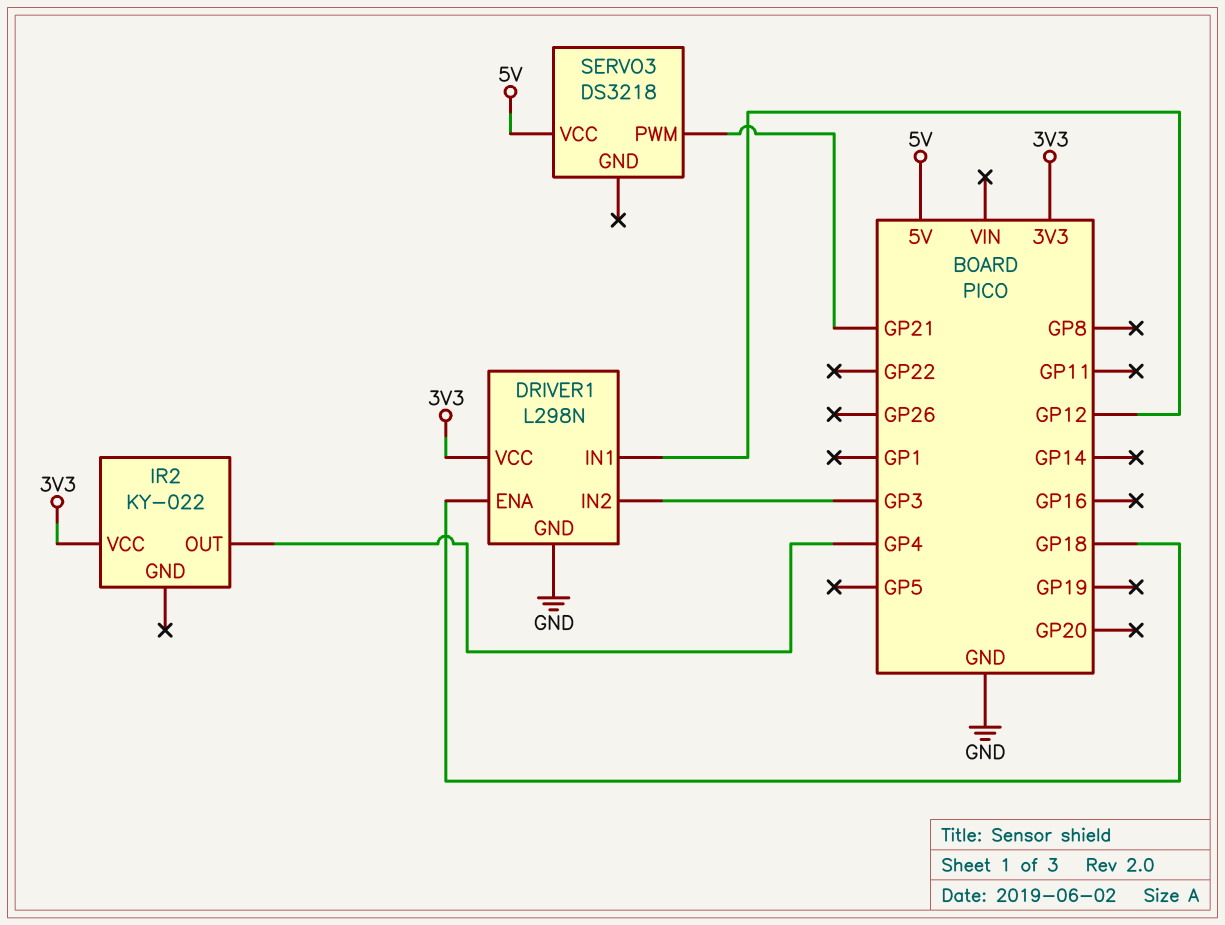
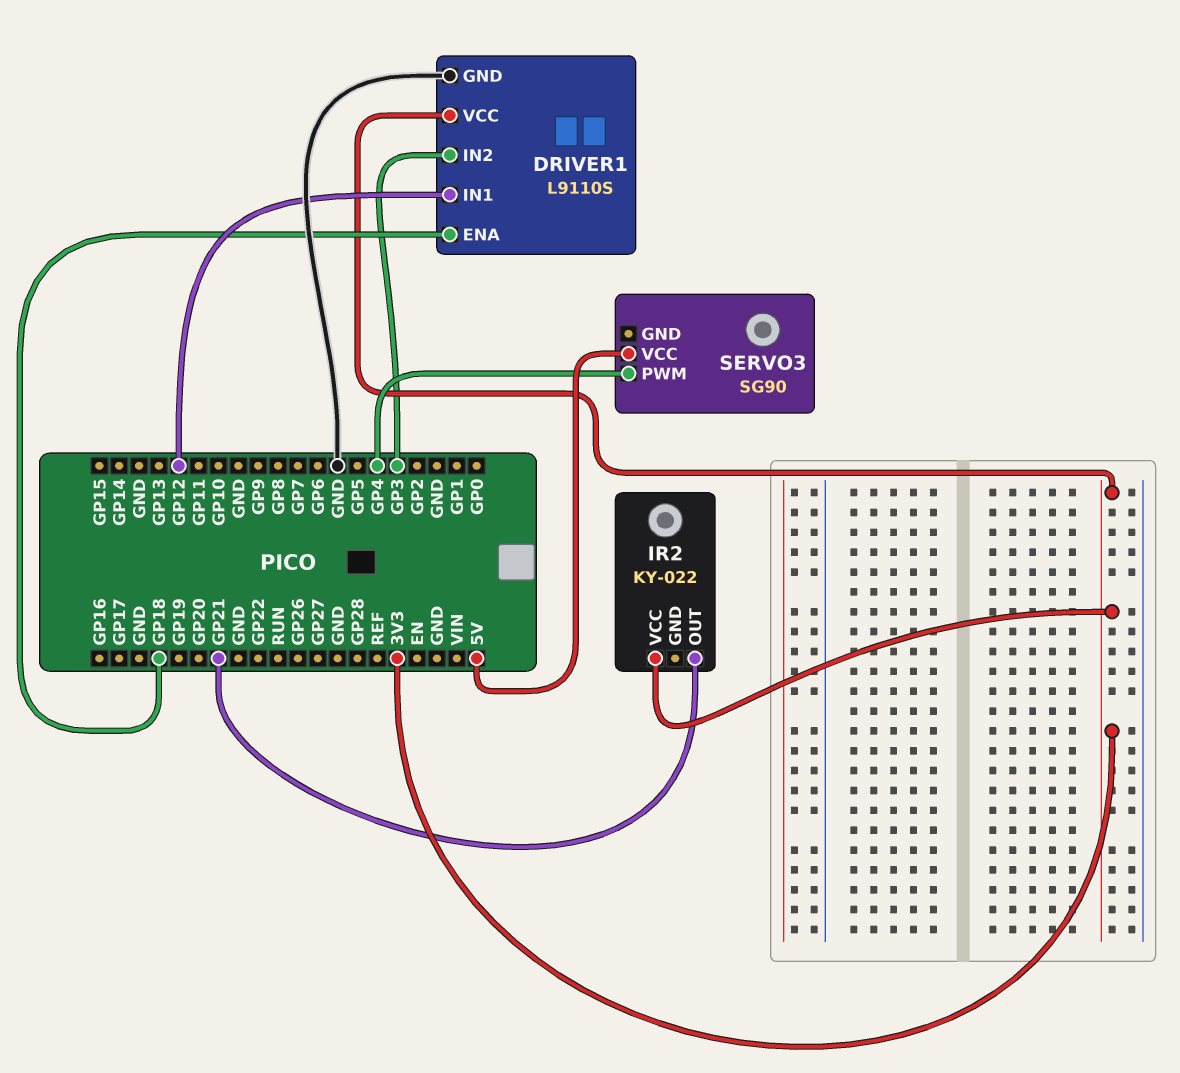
DRIVER1: L298N -> L9110S
IR2 pin OUT: GP4 -> GP21
SERVO3: DS3218 -> SG90
SERVO3 pin PWM: GP21 -> GP4

